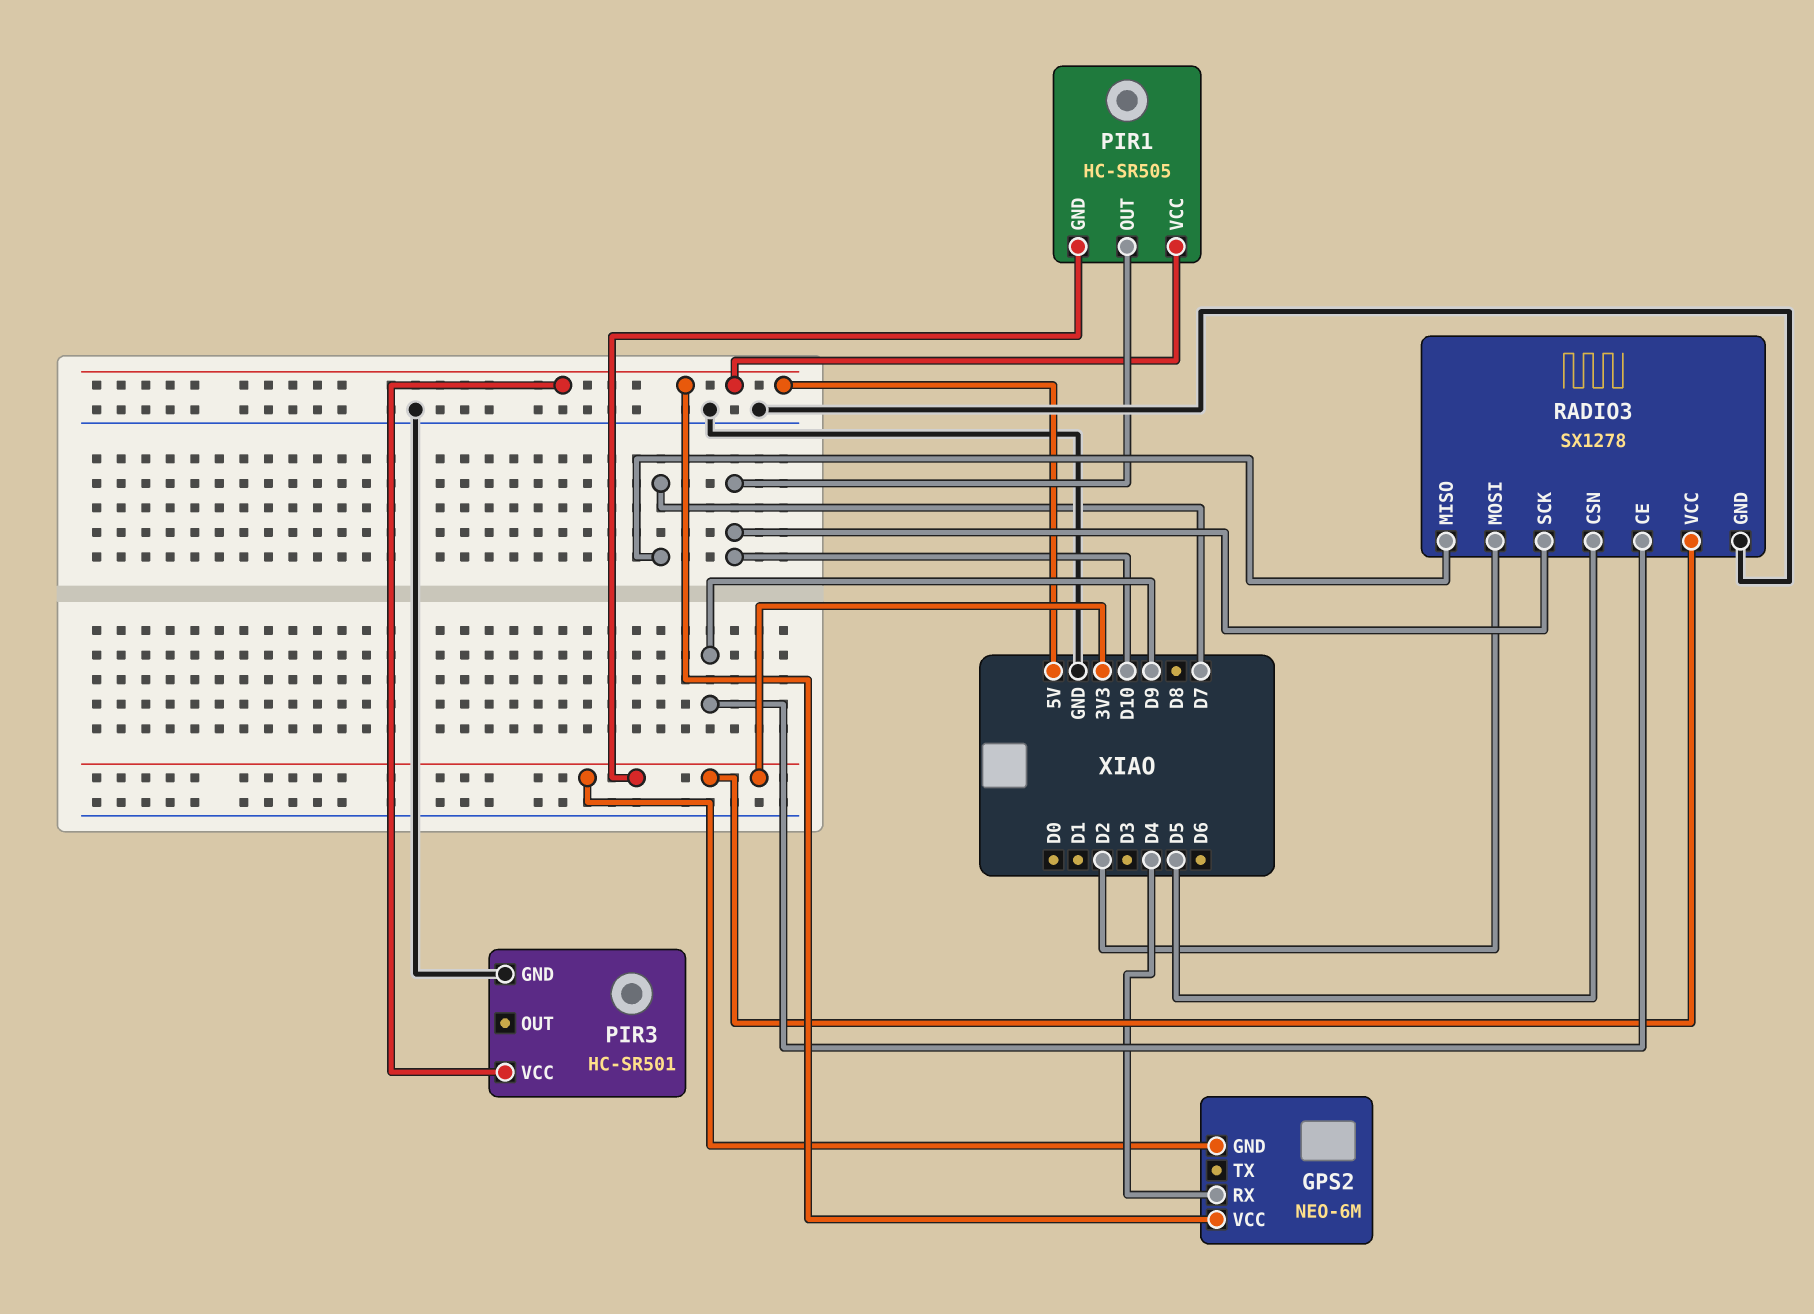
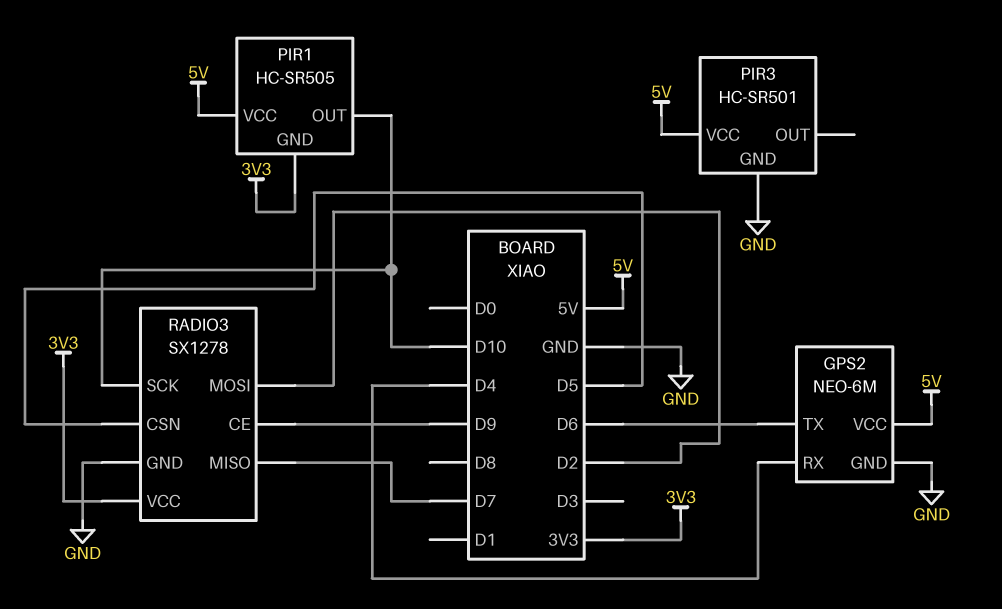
GPS2 pin GND: 3V3 -> GND
GPS2 pin TX: none -> D6

